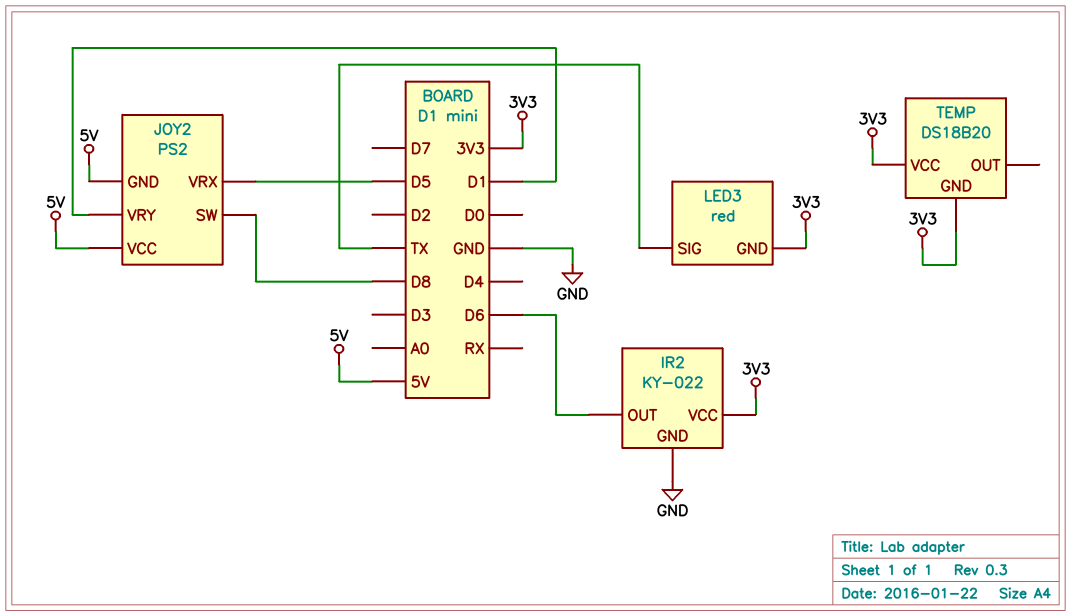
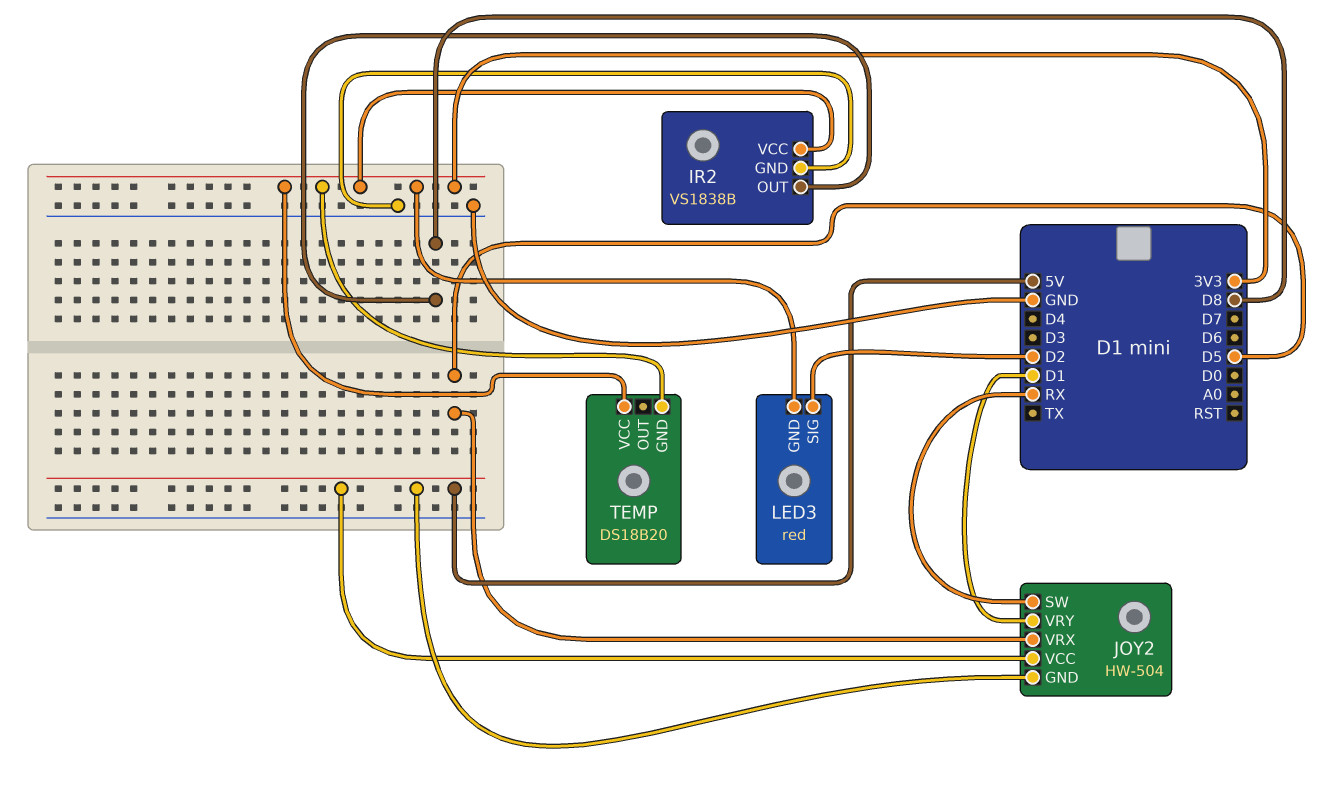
IR2: KY-022 -> VS1838B
IR2 pin OUT: D6 -> D8
JOY2: PS2 -> HW-504
JOY2 pin SW: D8 -> RX
LED3 pin SIG: TX -> D2

